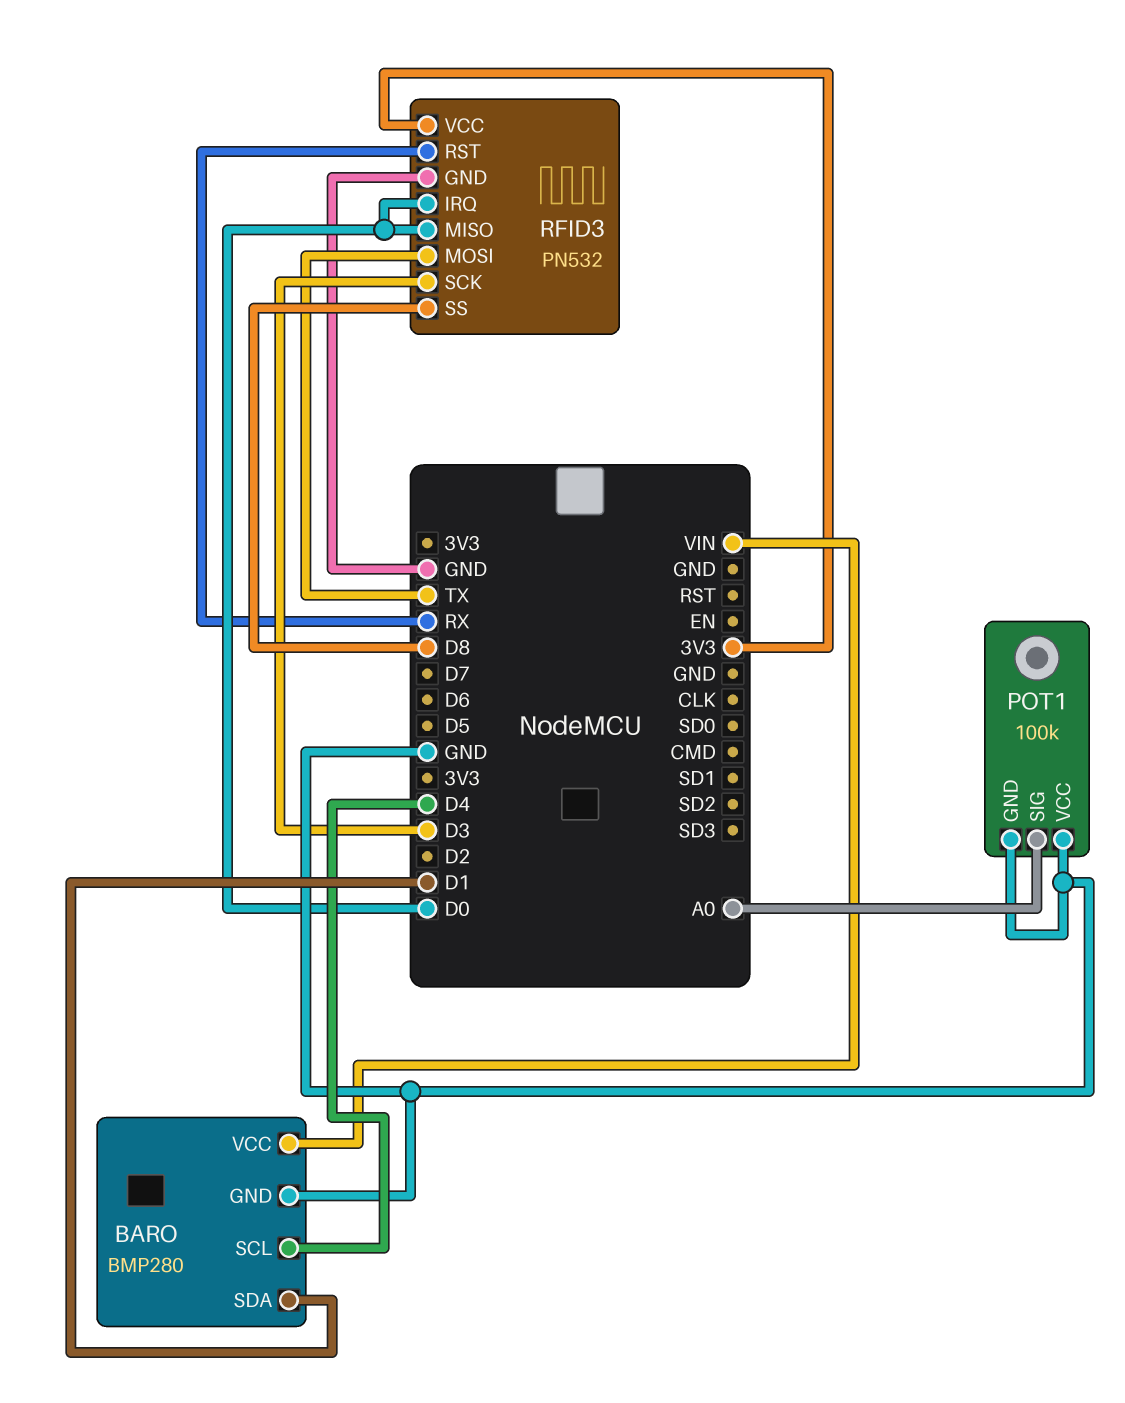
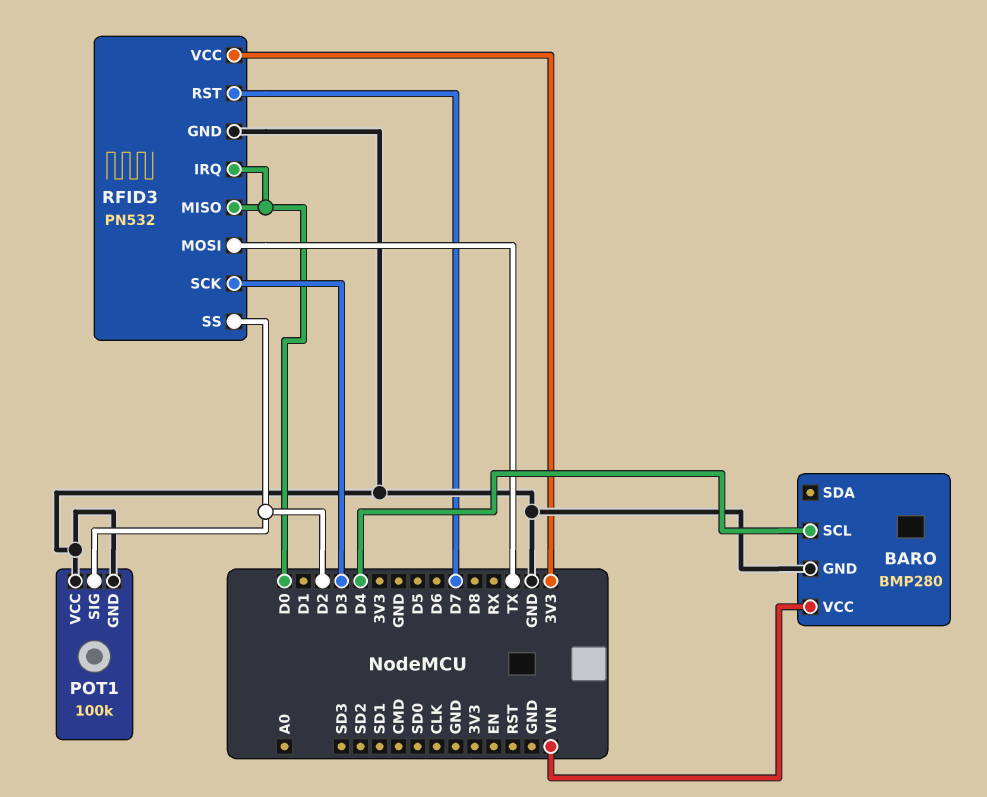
BARO pin SDA: D1 -> none
POT1 pin SIG: A0 -> D2
RFID3 pin RST: RX -> D7
RFID3 pin SS: D8 -> D2

